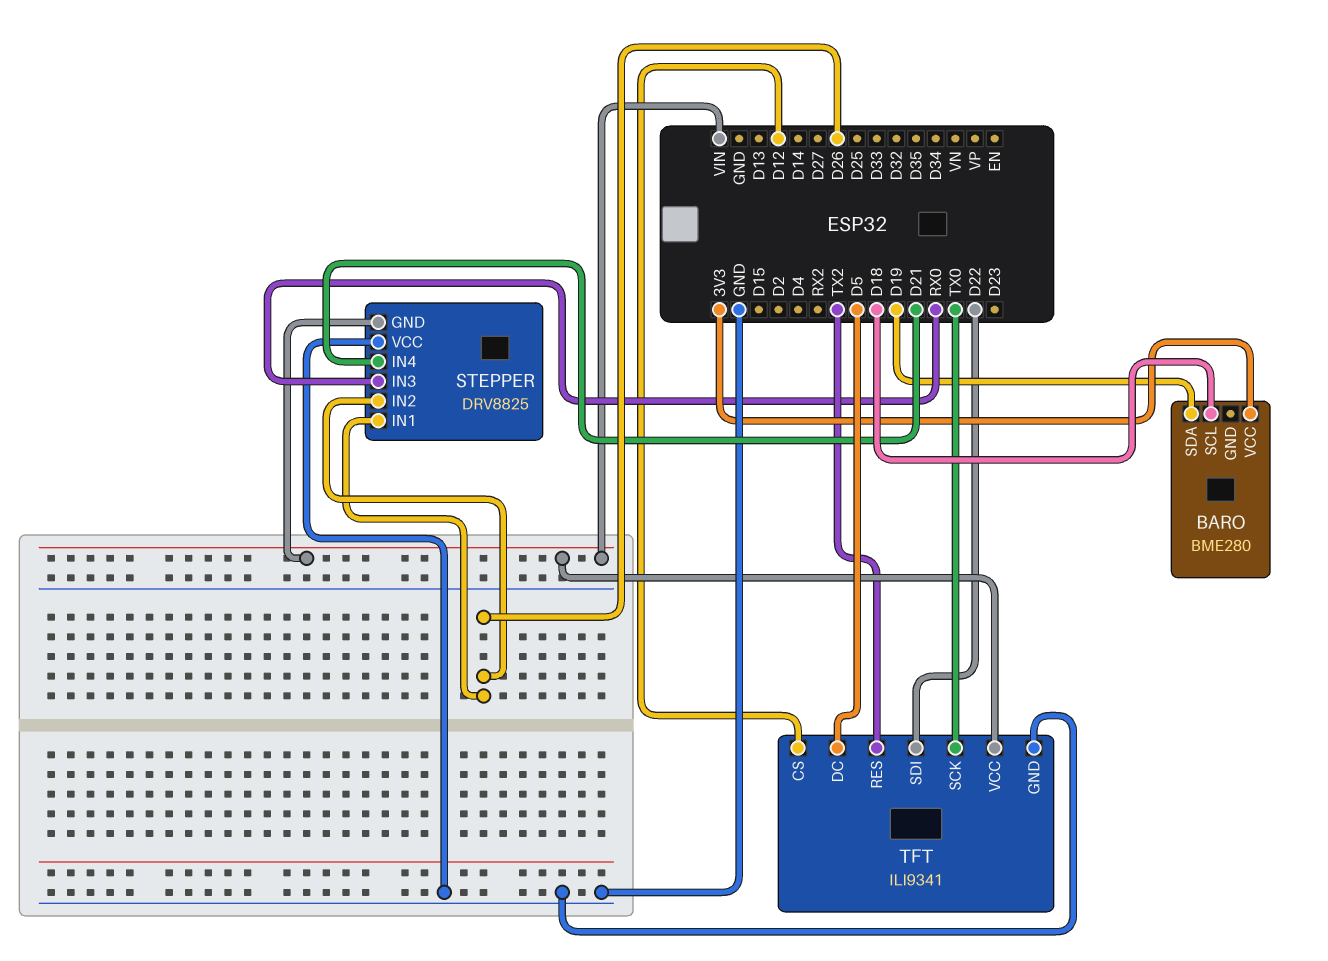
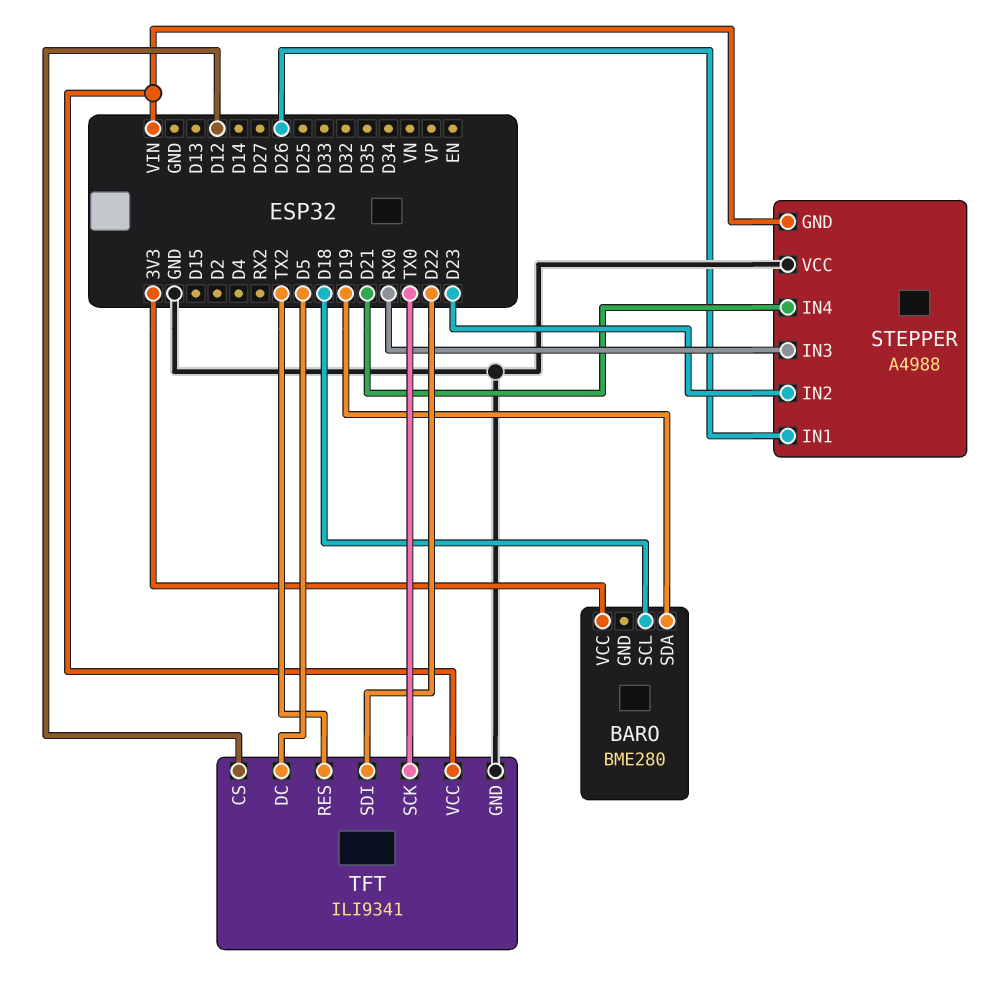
STEPPER: DRV8825 -> A4988
STEPPER pin IN2: D26 -> D23

